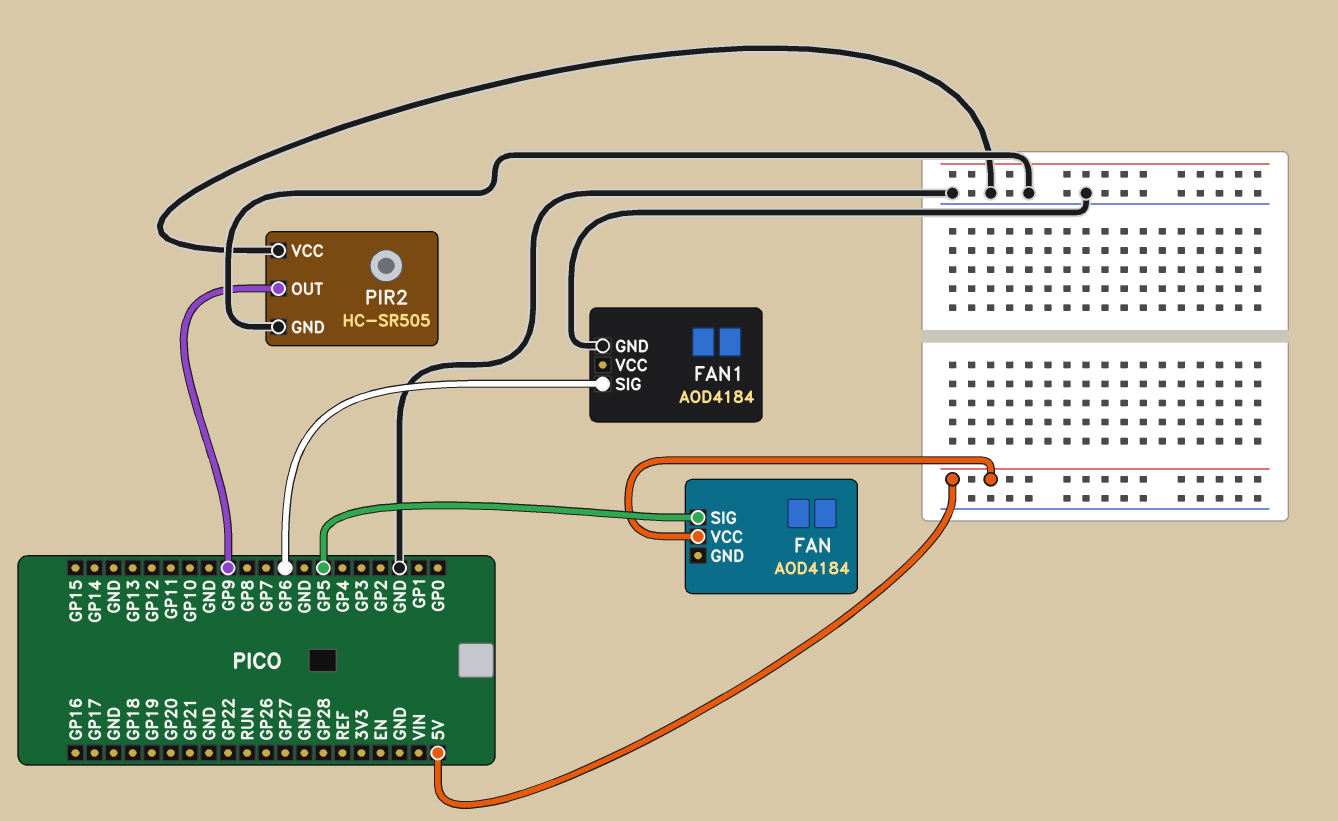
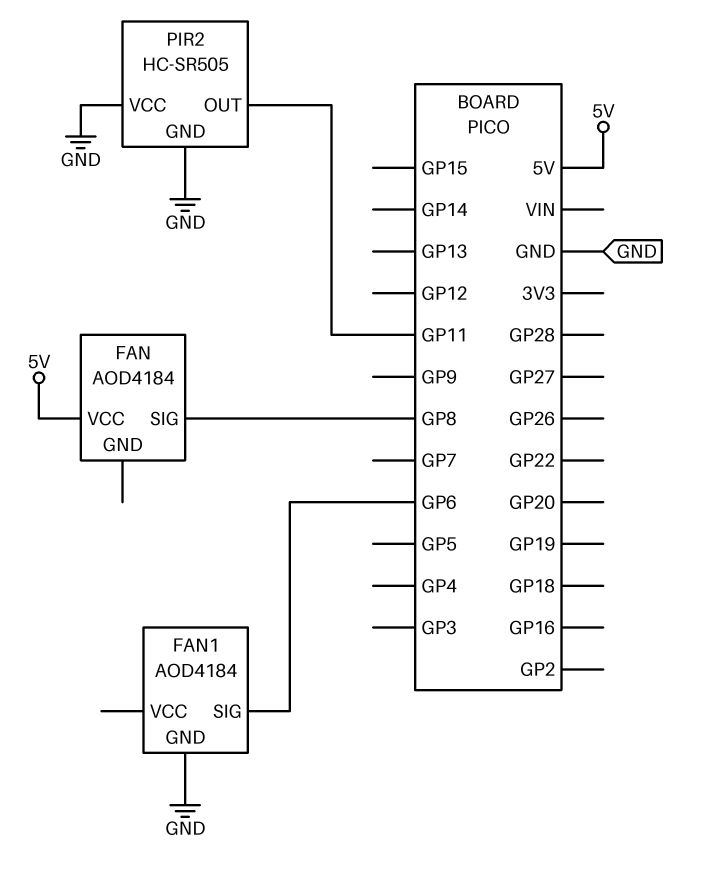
FAN pin SIG: GP5 -> GP8
PIR2 pin OUT: GP9 -> GP11

